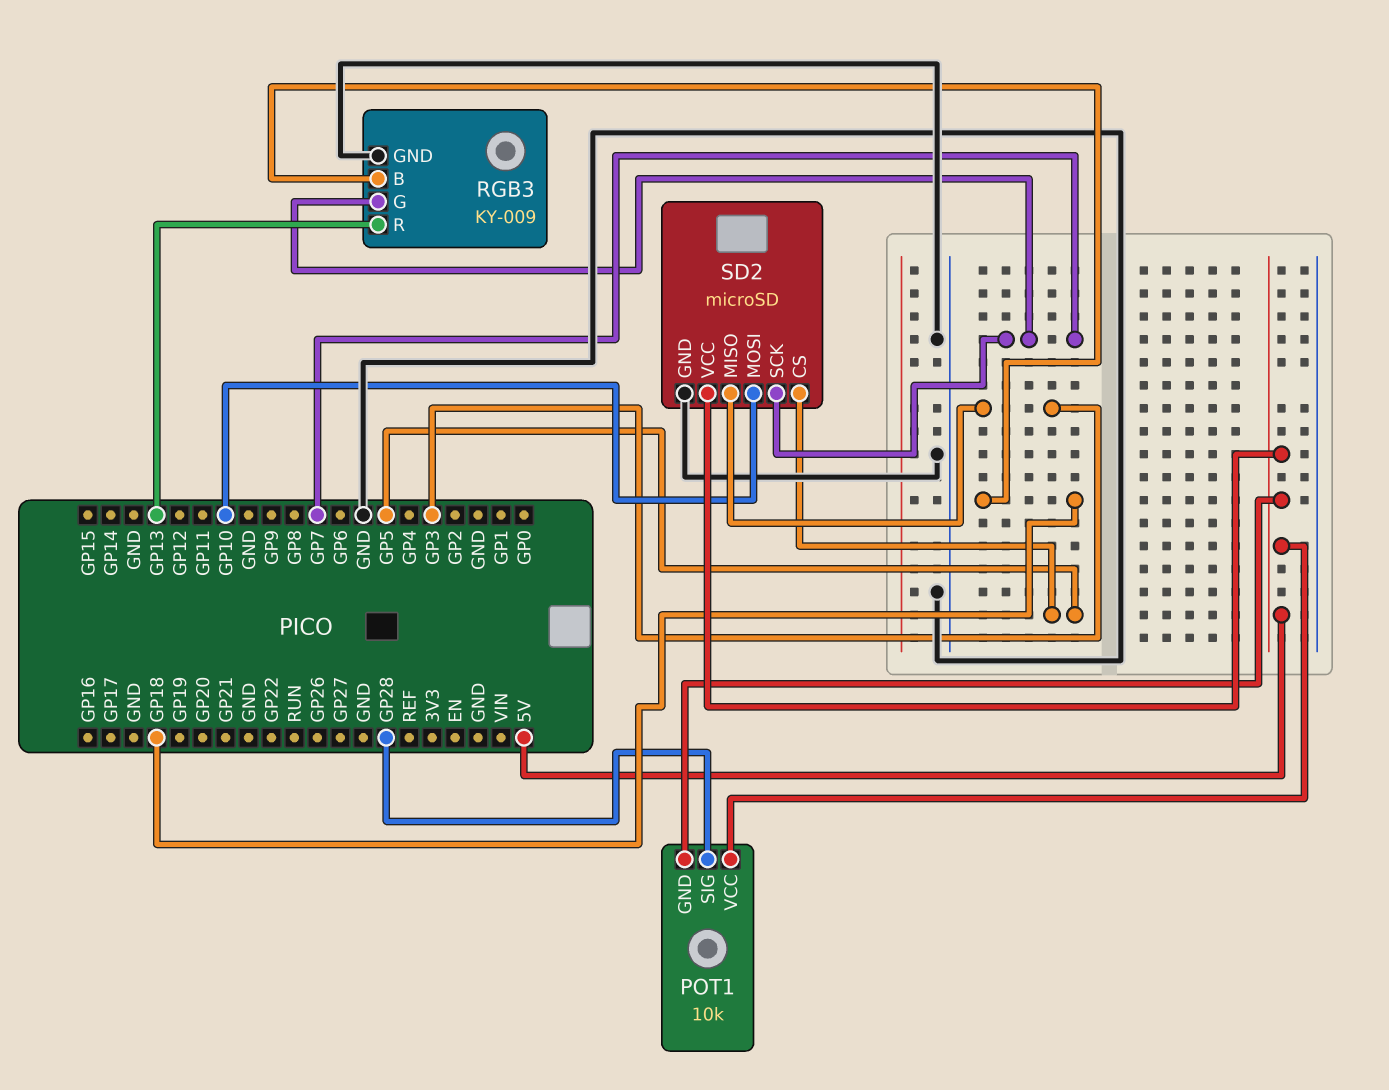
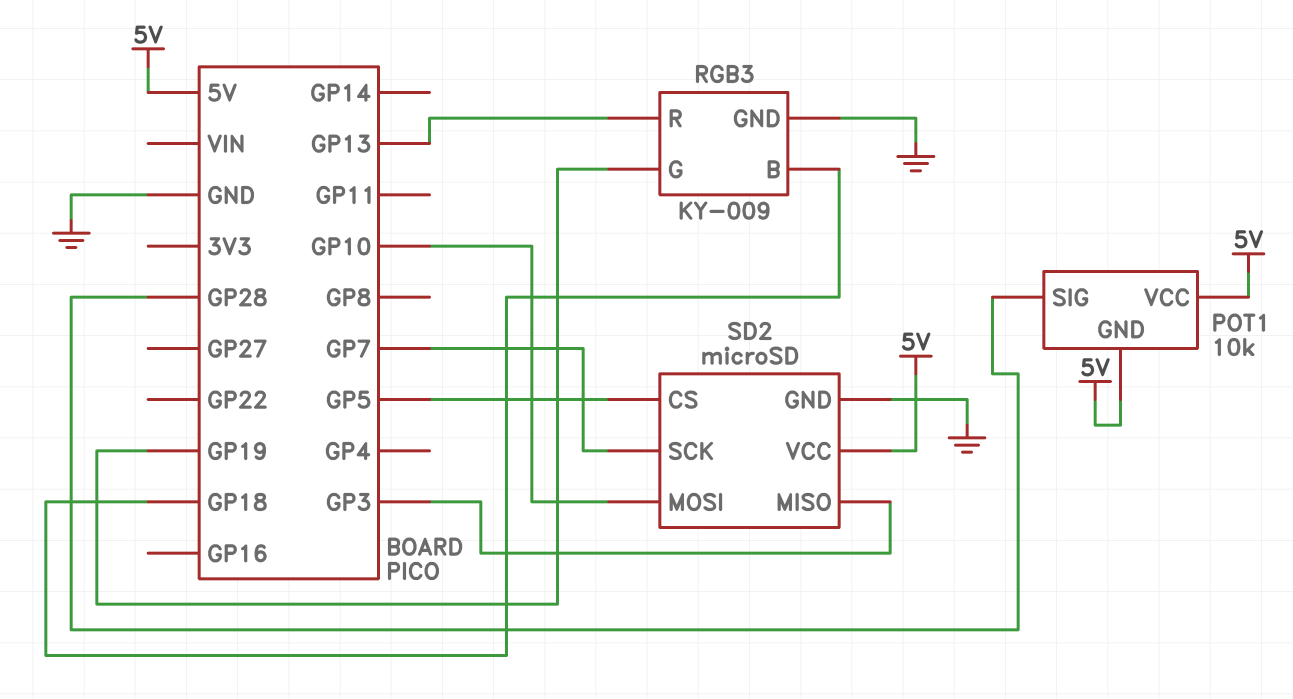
RGB3 pin G: GP7 -> GP19

